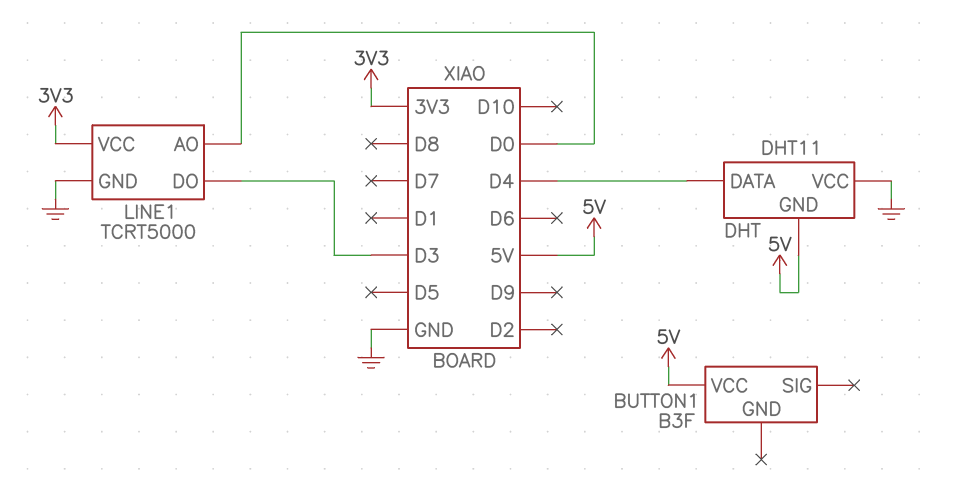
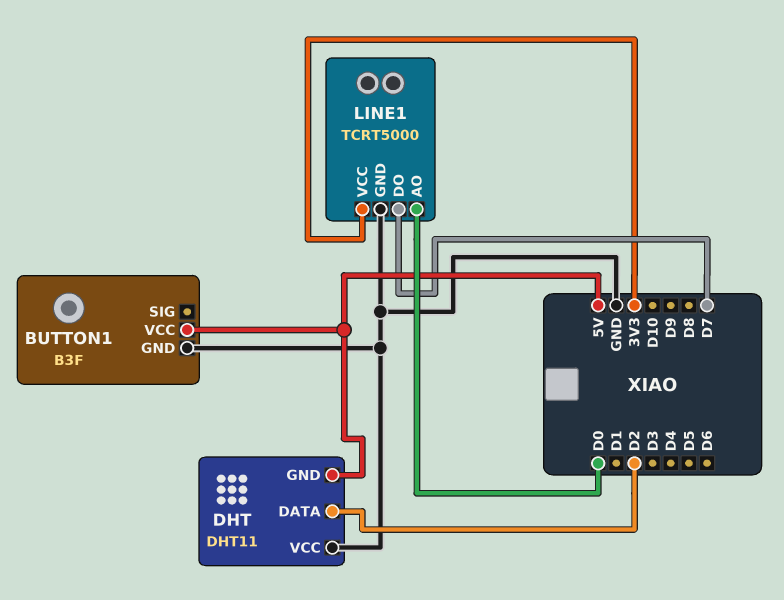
BUTTON1 pin GND: none -> GND
DHT pin DATA: D4 -> D2
LINE1 pin DO: D3 -> D7

